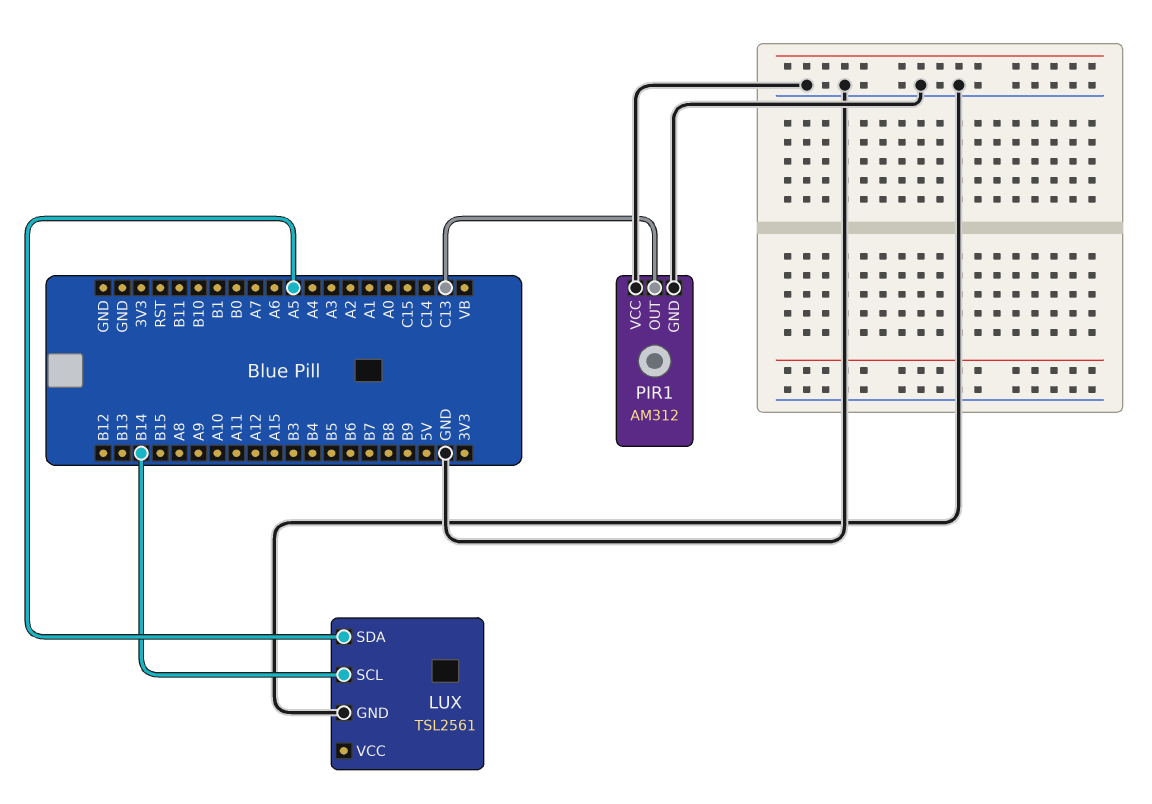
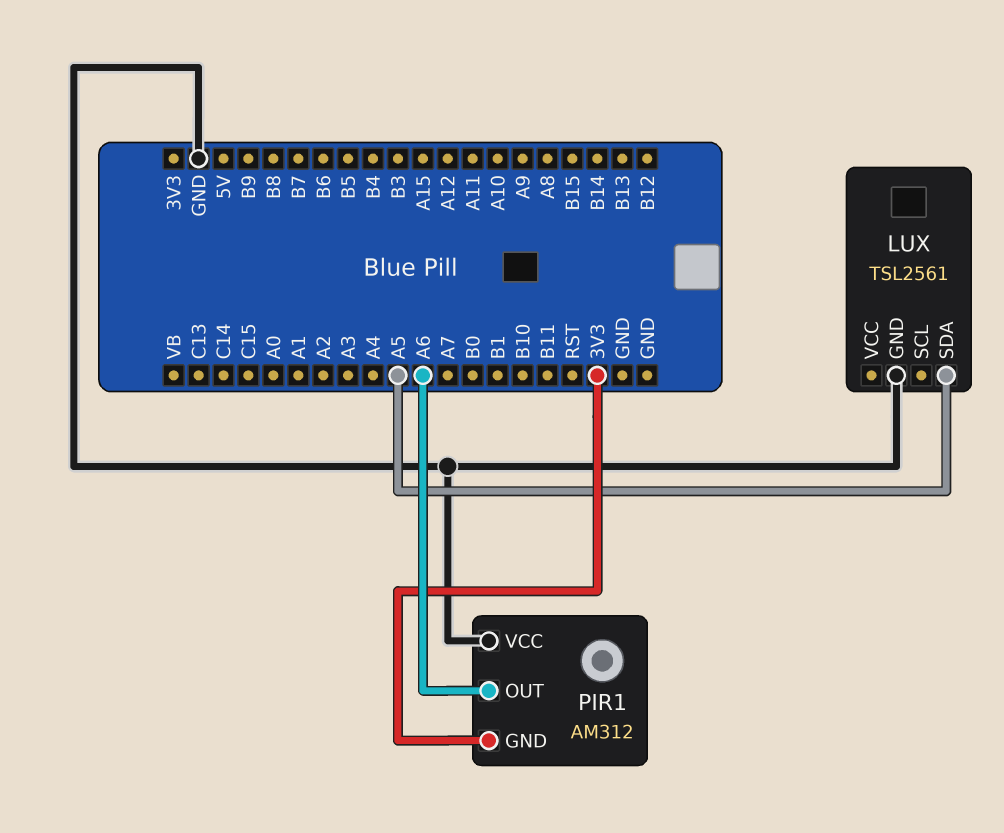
LUX pin SCL: B14 -> none
PIR1 pin GND: GND -> 3V3
PIR1 pin OUT: C13 -> A6

